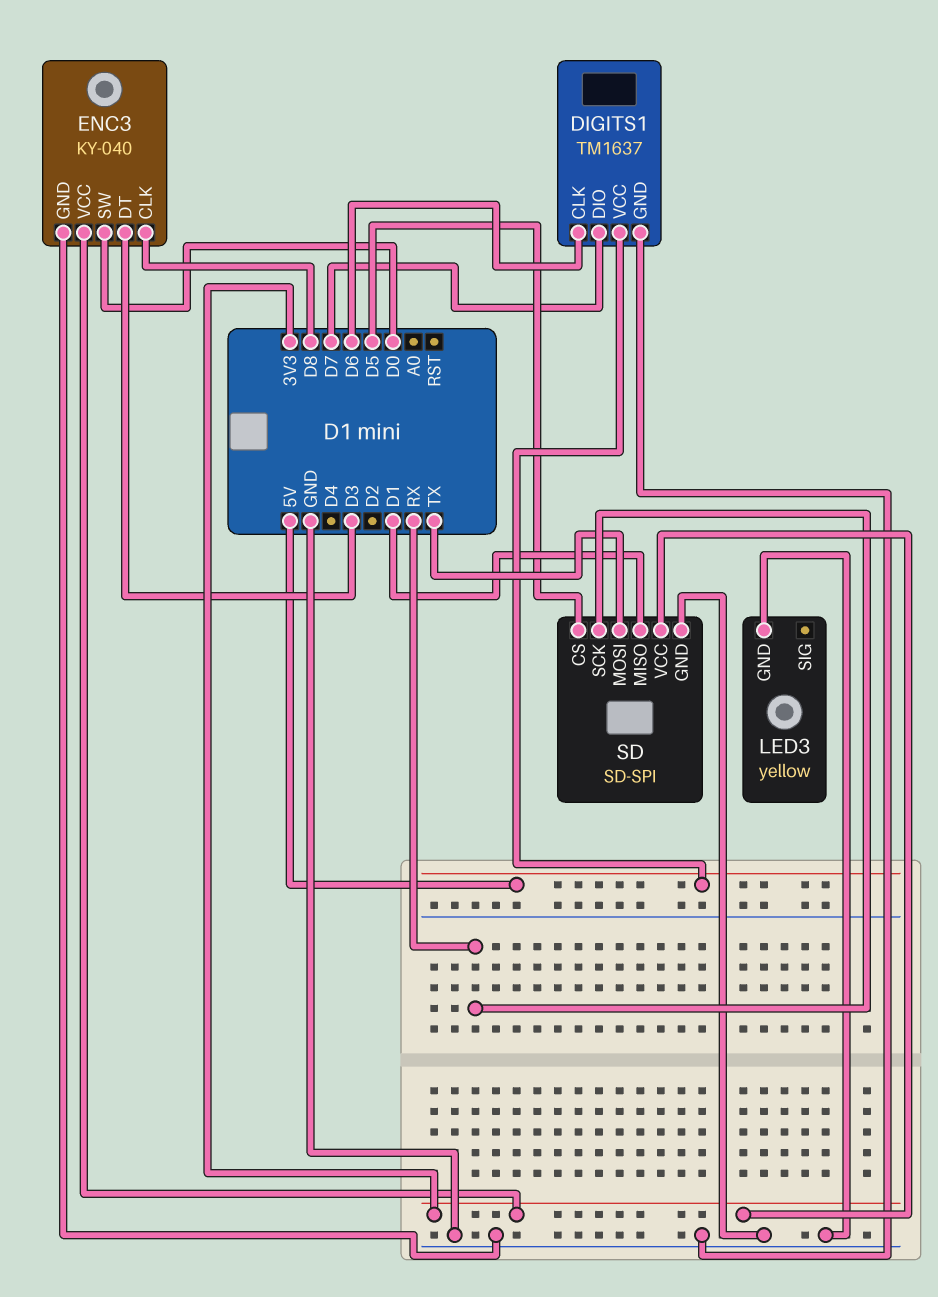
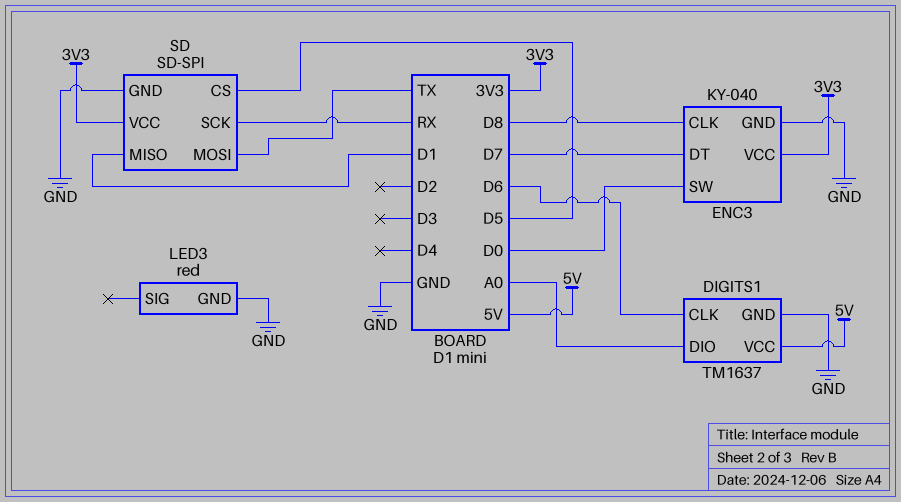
DIGITS1 pin DIO: D7 -> A0
ENC3 pin DT: D3 -> D7
LED3: yellow -> red

